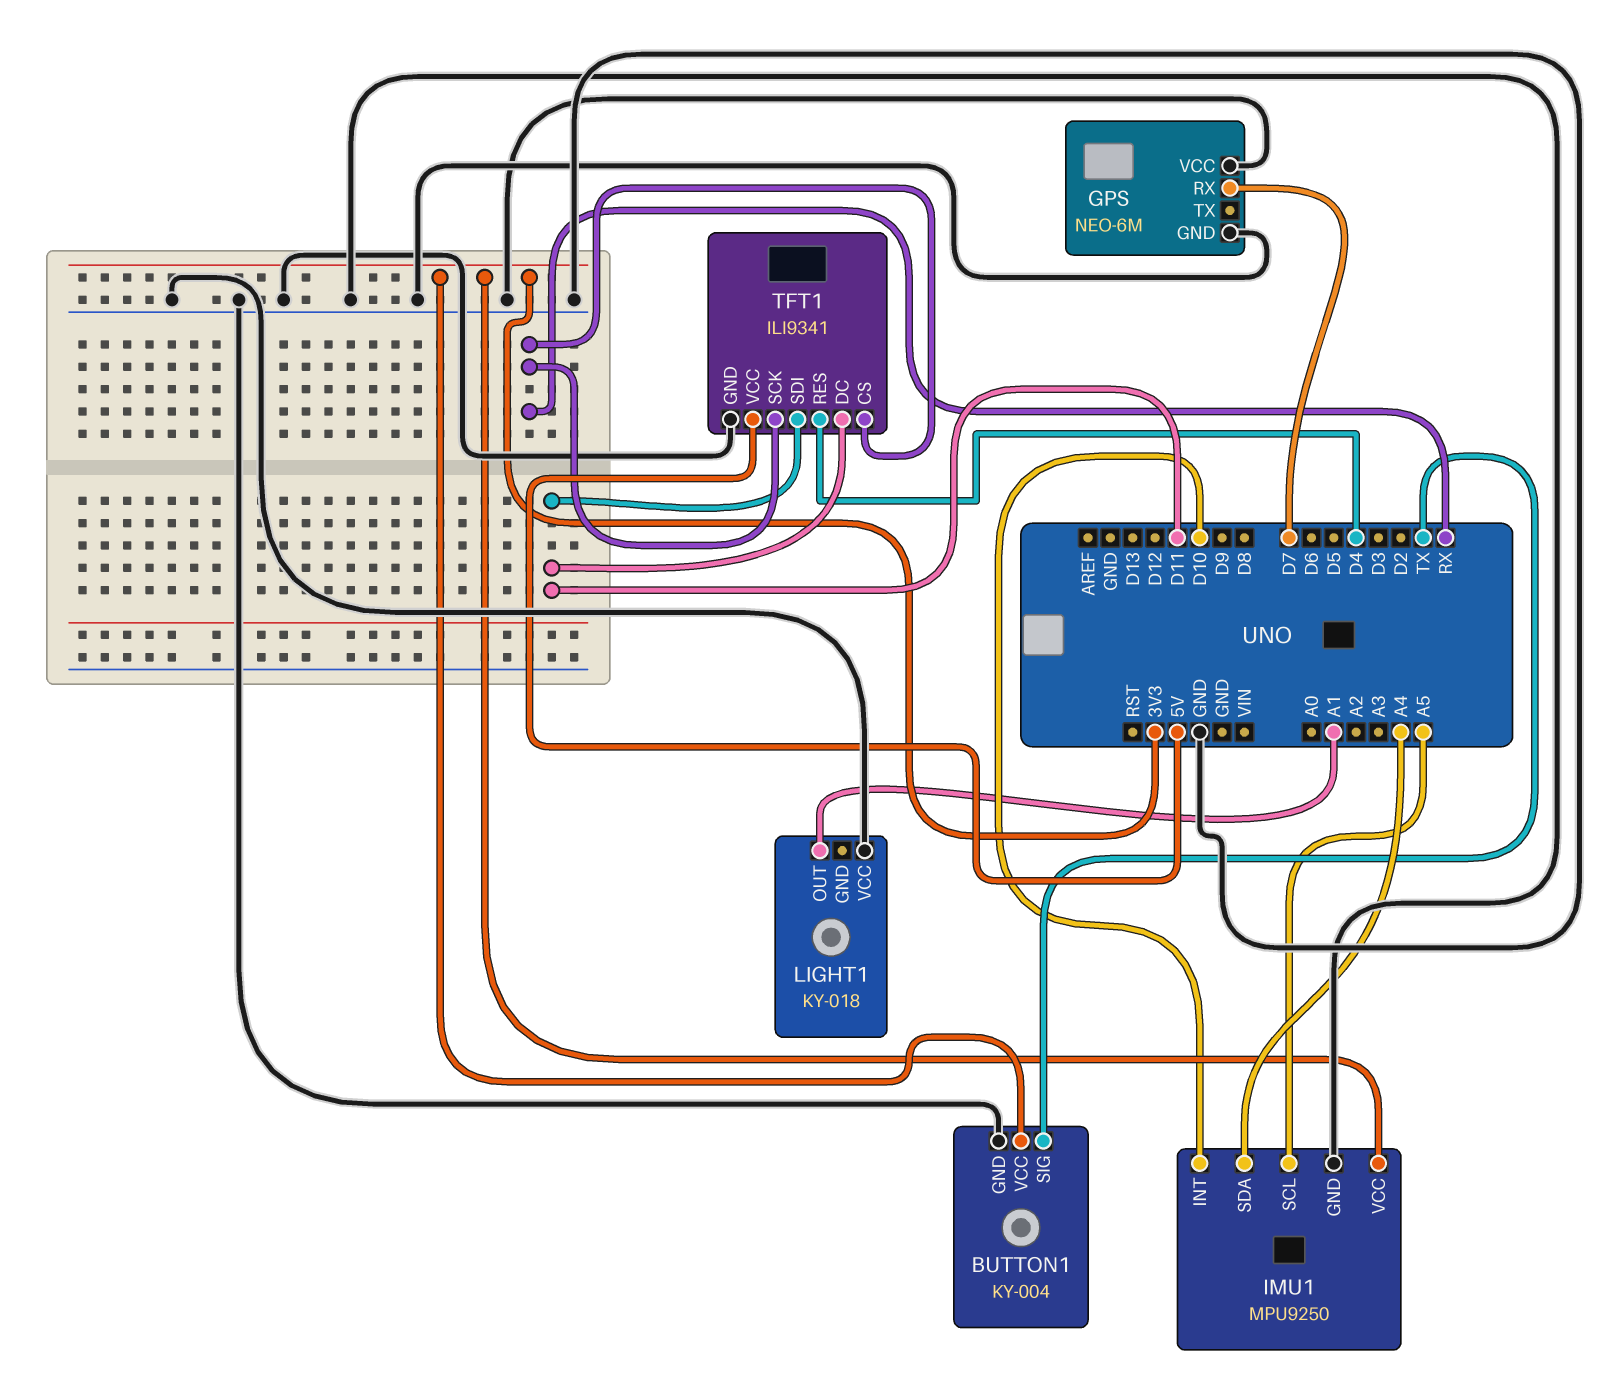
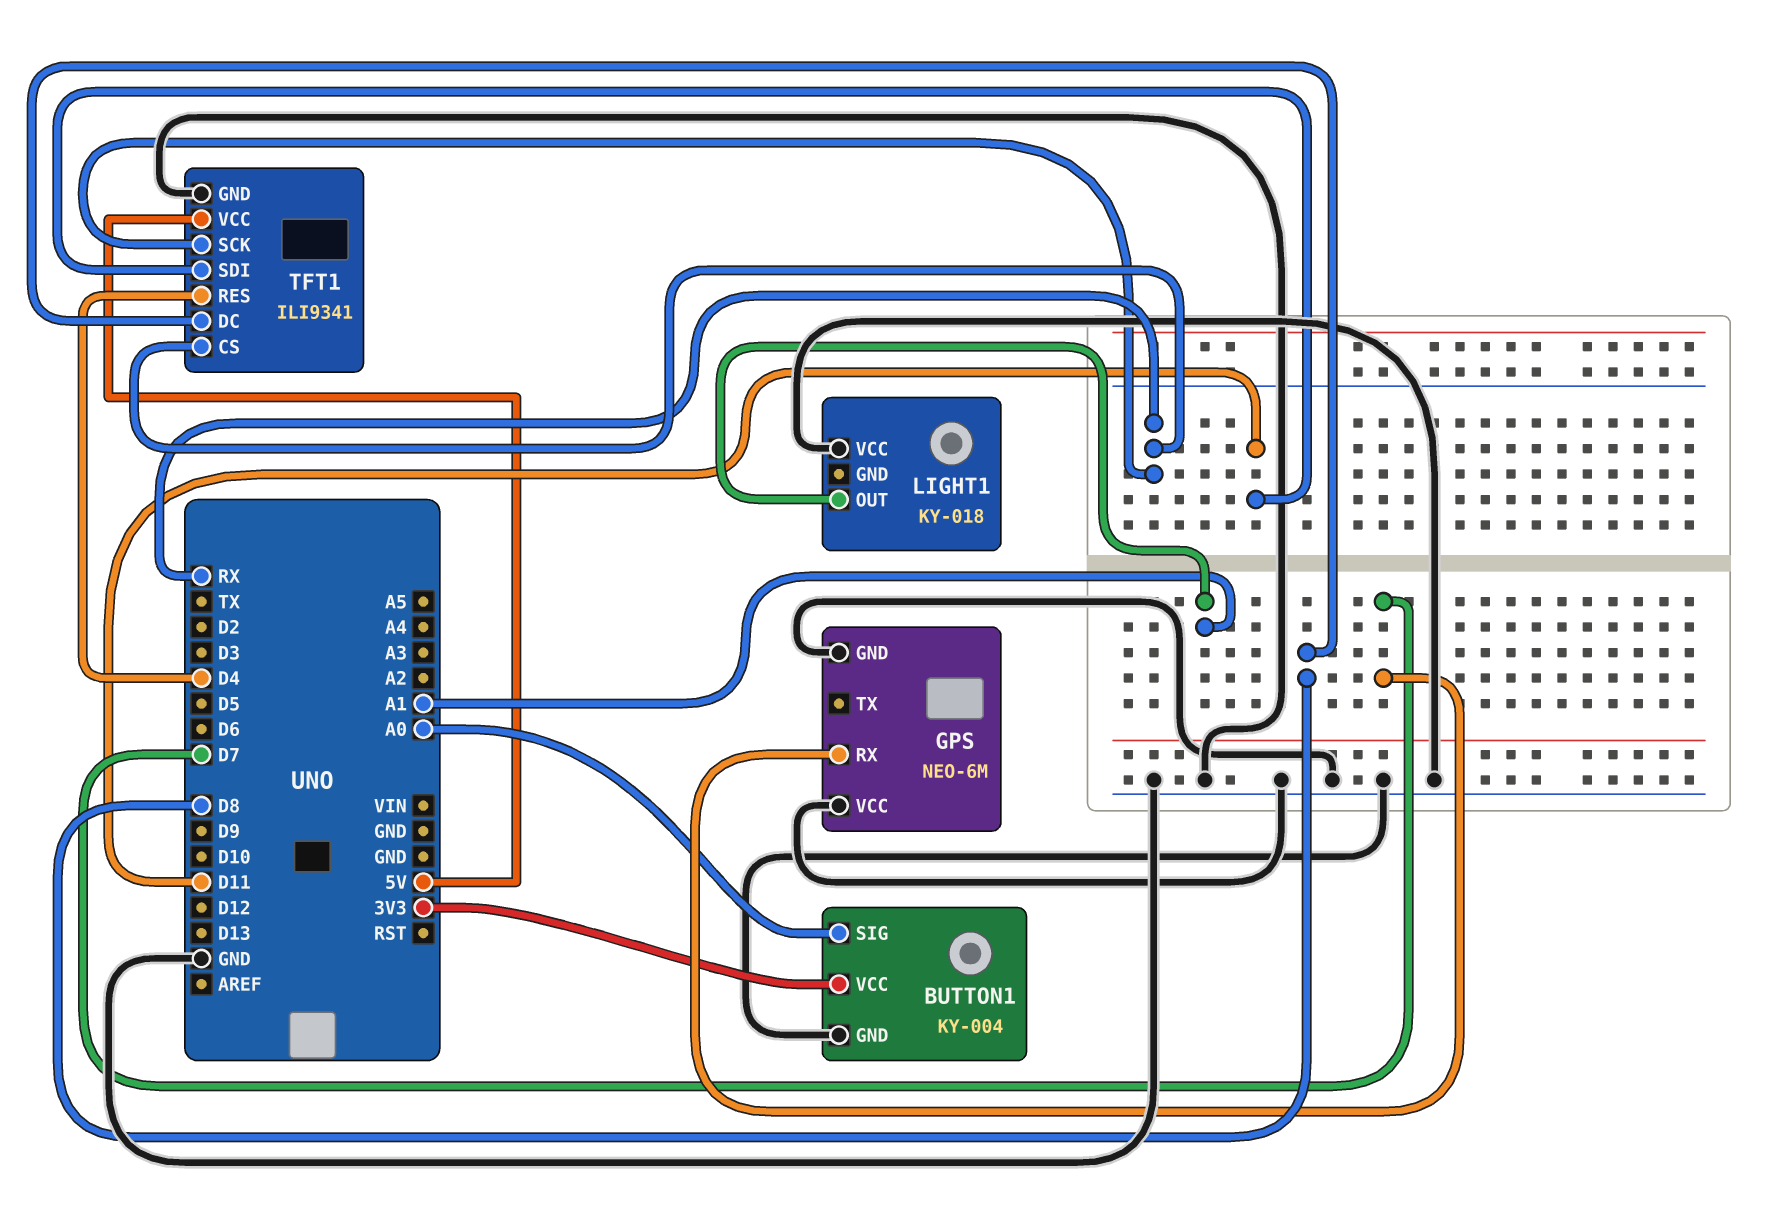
BUTTON1 pin SIG: TX -> A0
IMU1: MPU9250 -> none
IMU1 pin GND: GND -> none
IMU1 pin INT: D10 -> none
IMU1 pin SCL: A5 -> none
IMU1 pin SDA: A4 -> none
IMU1 pin VCC: 3V3 -> none
TFT1 pin DC: D11 -> D8

